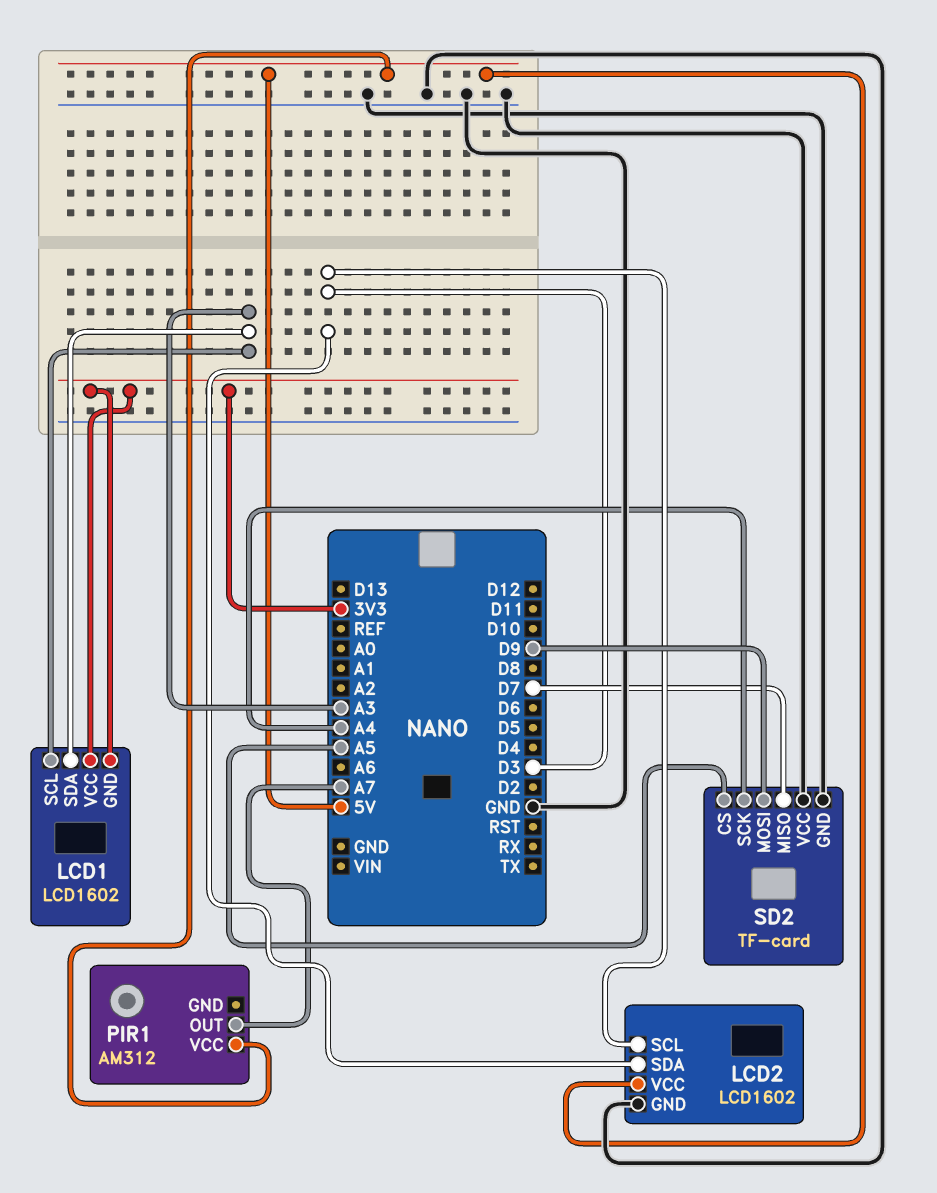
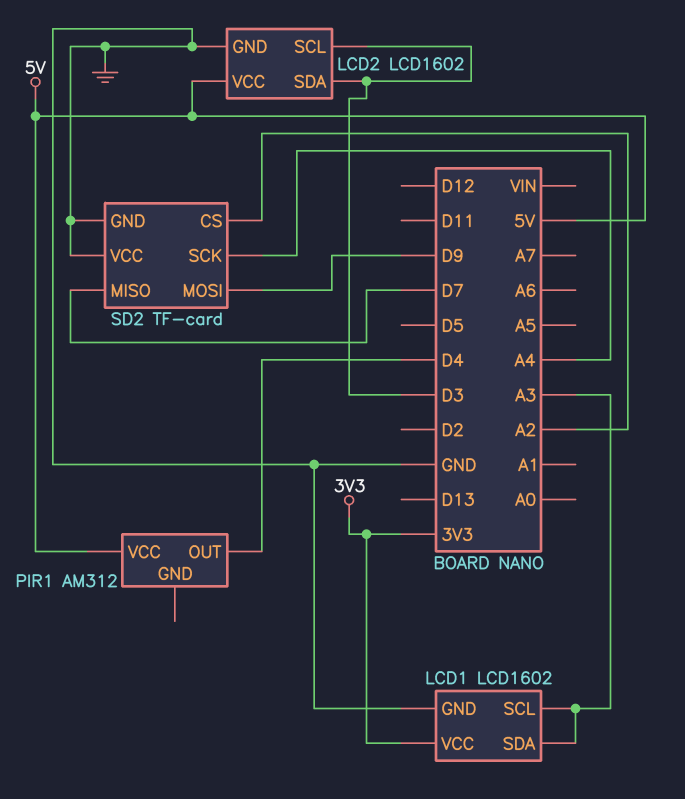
LCD1 pin GND: 3V3 -> GND
PIR1 pin OUT: A7 -> D4
SD2 pin CS: A5 -> A2

